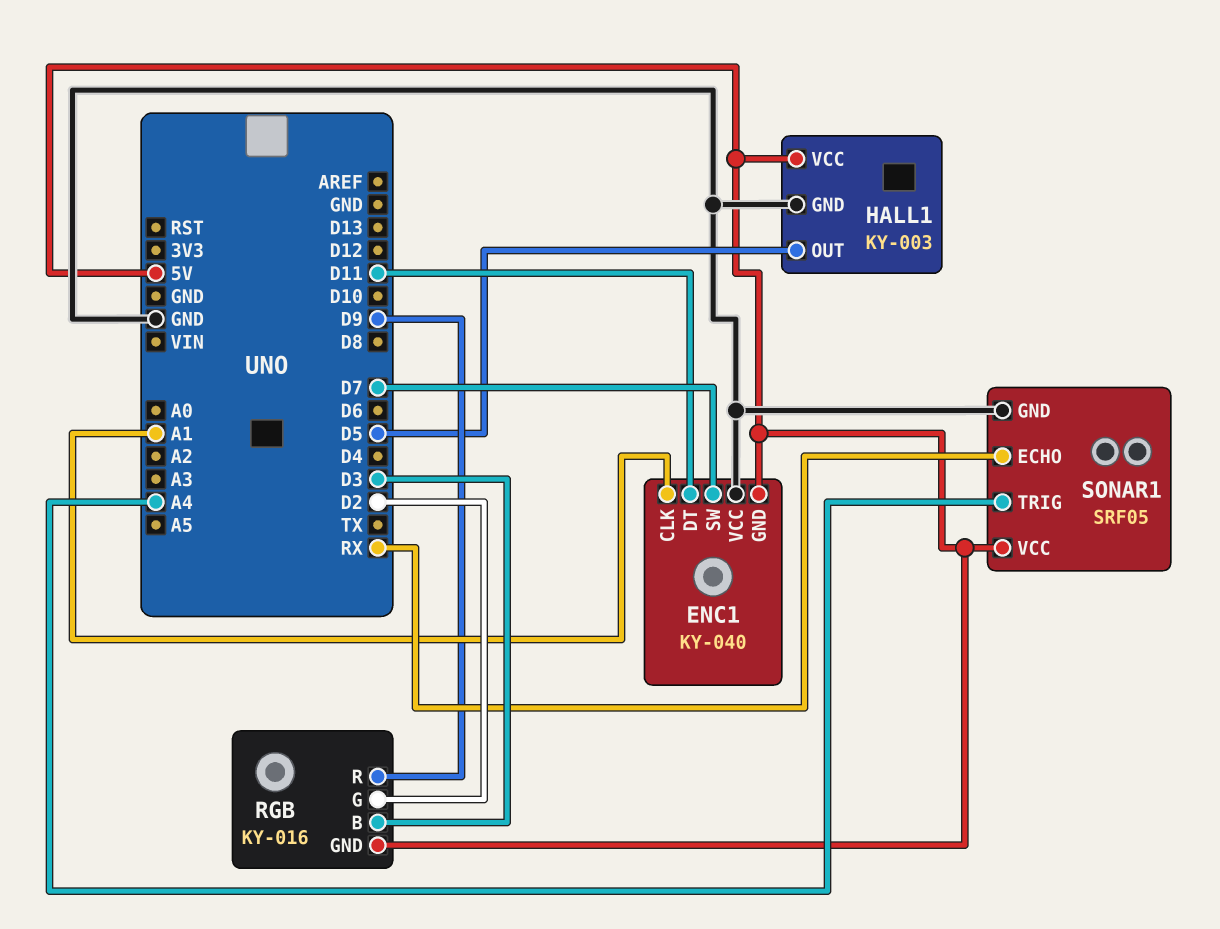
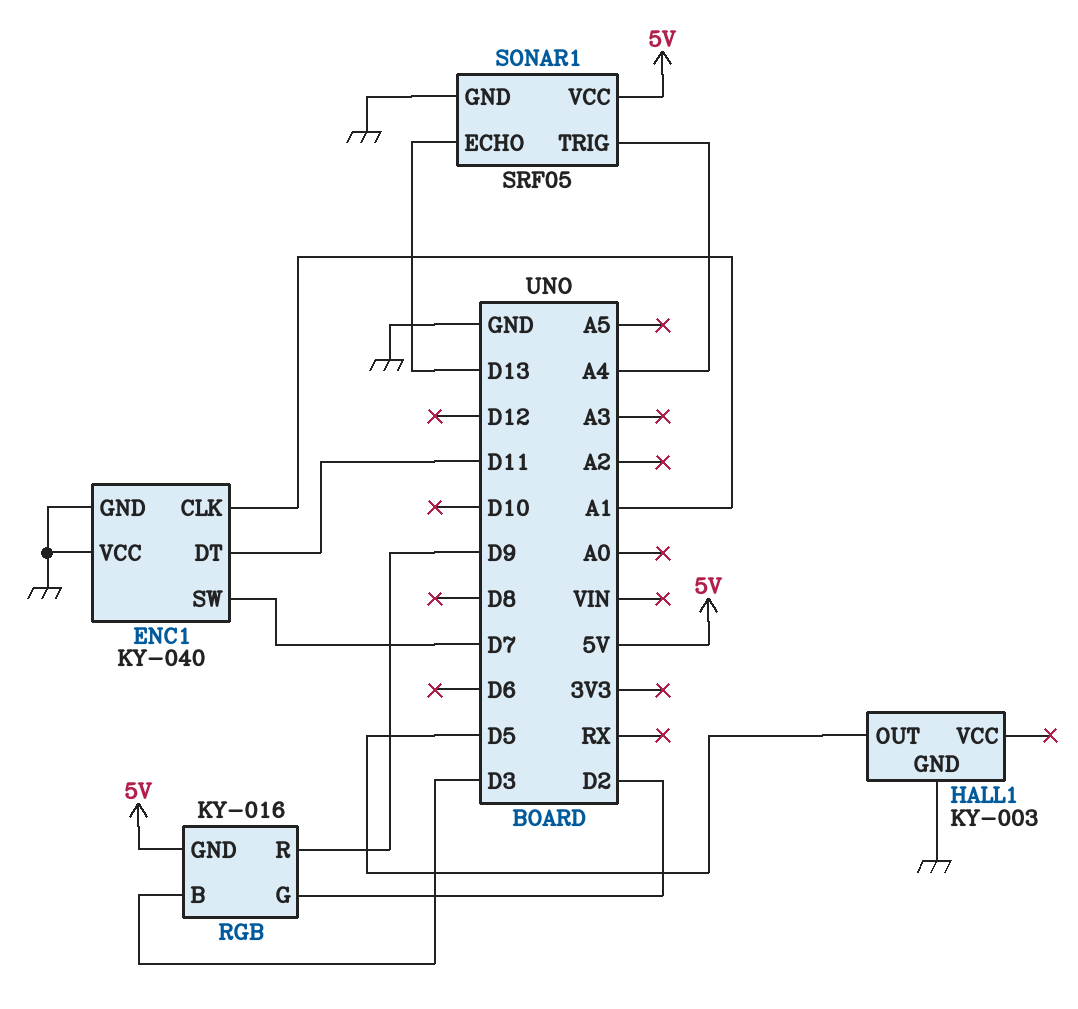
ENC1 pin GND: 5V -> GND
HALL1 pin VCC: 5V -> none
SONAR1 pin ECHO: RX -> D13

